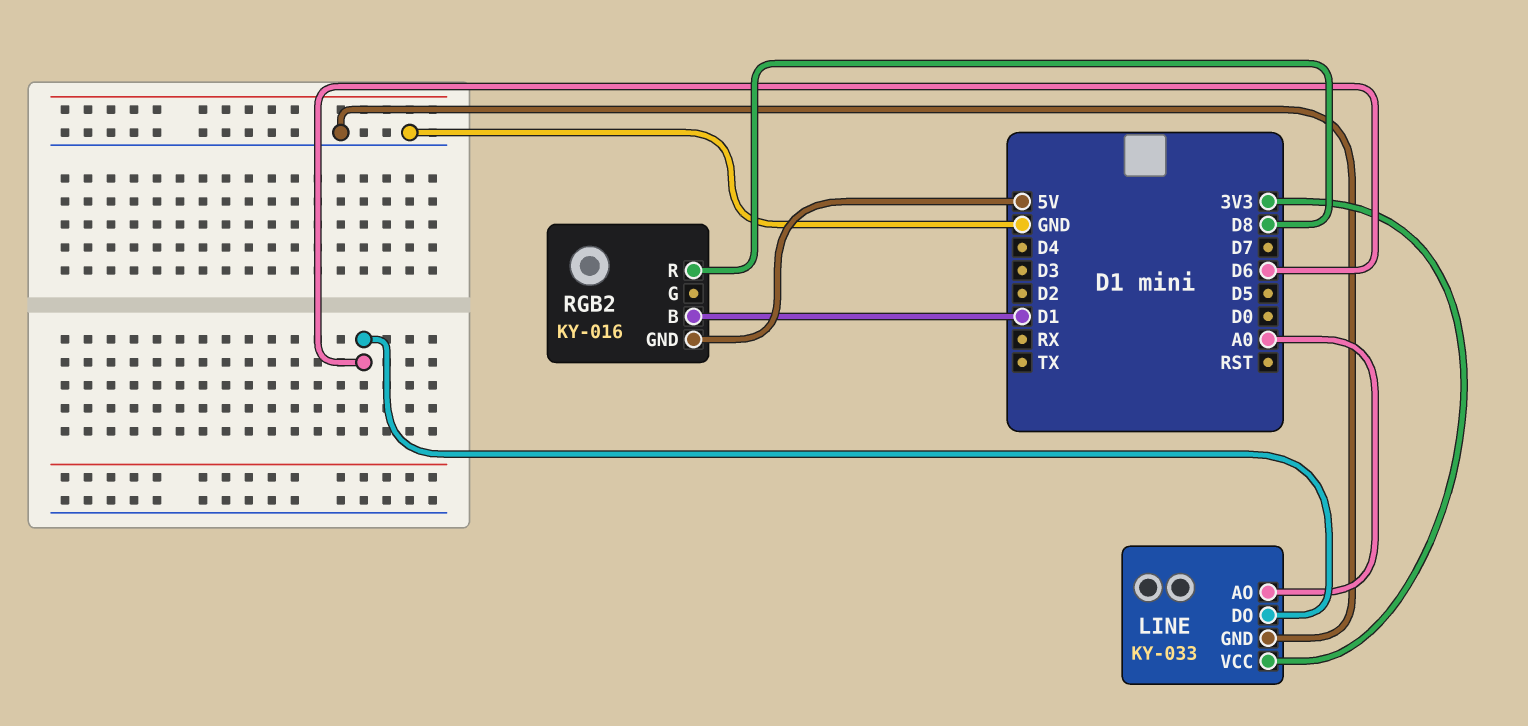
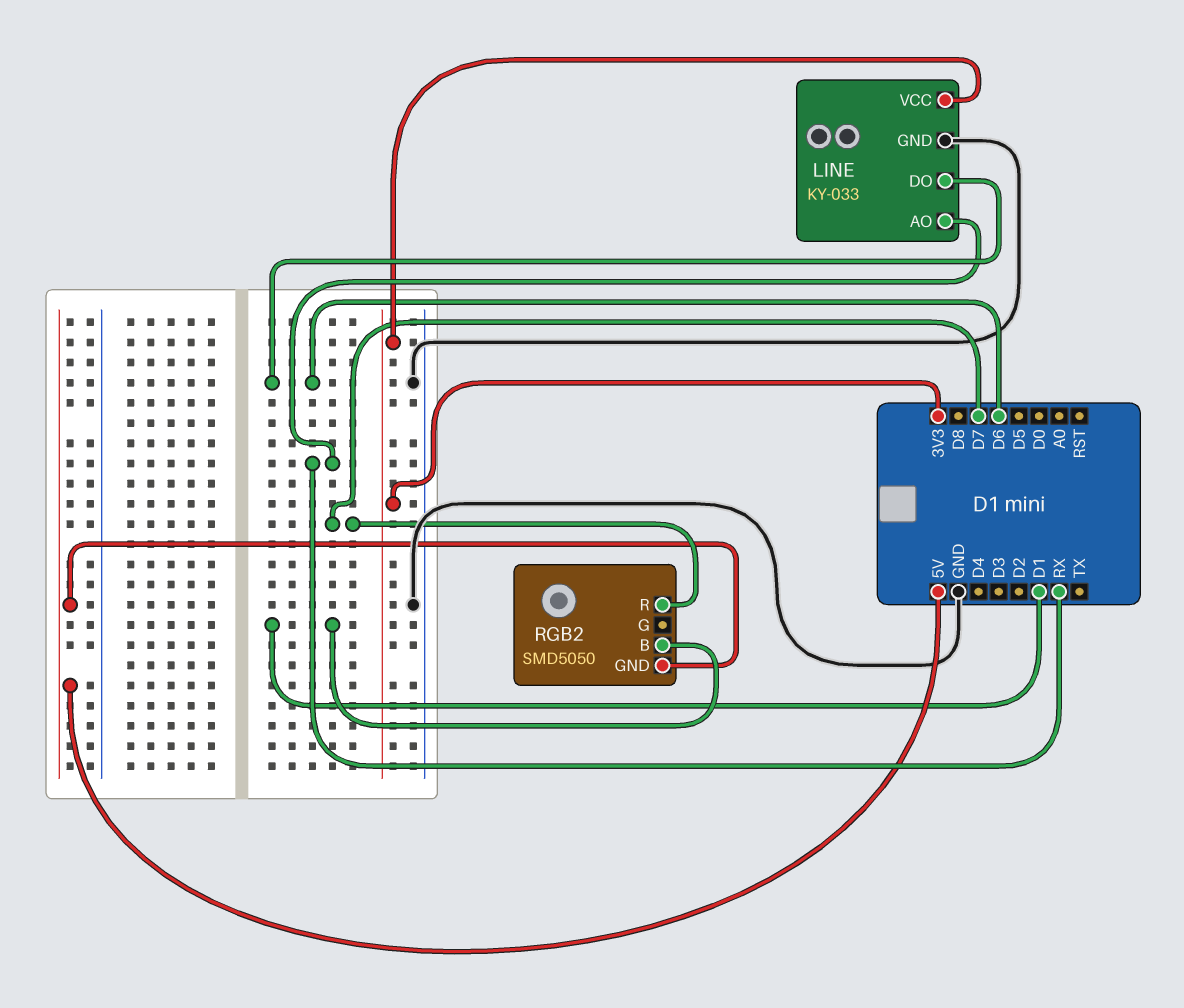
LINE pin AO: A0 -> RX
RGB2: KY-016 -> SMD5050
RGB2 pin R: D8 -> D7

